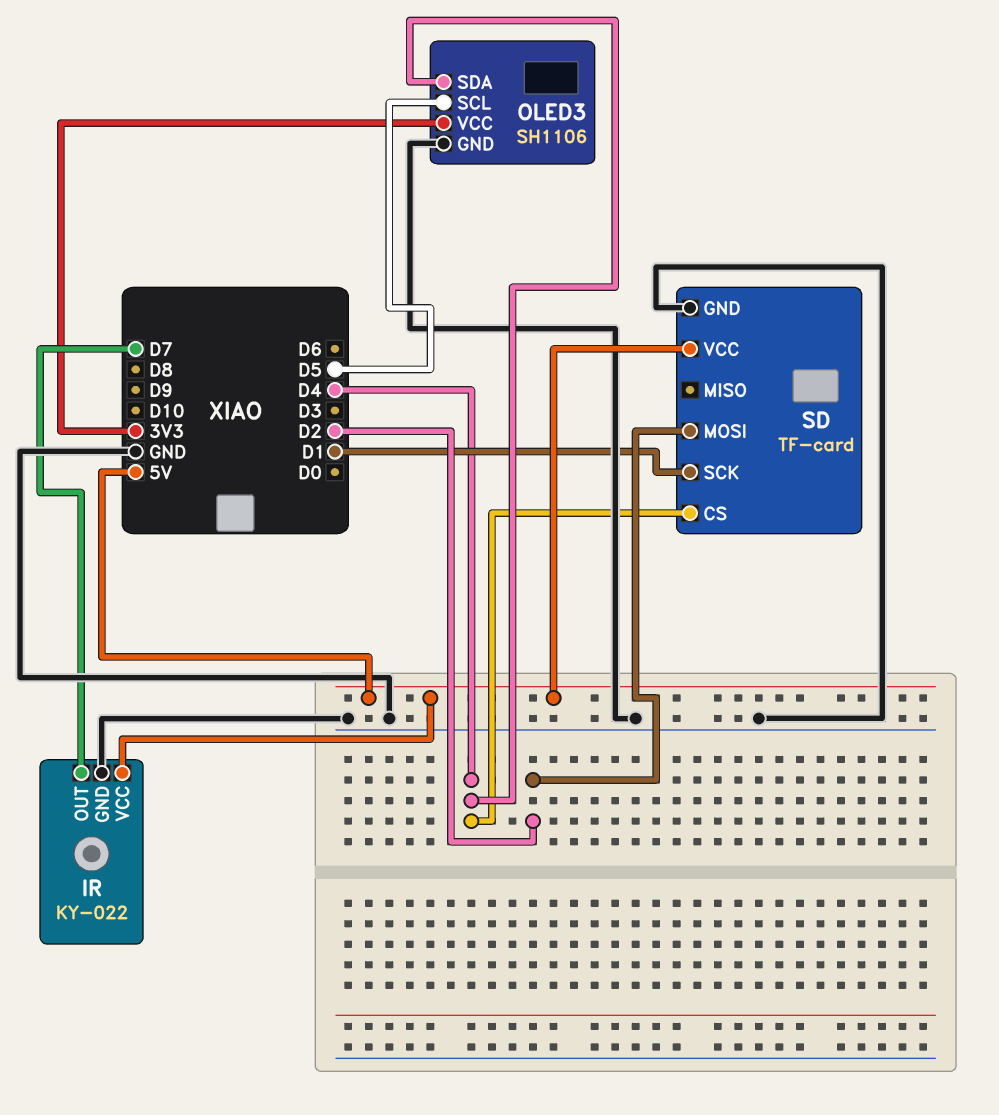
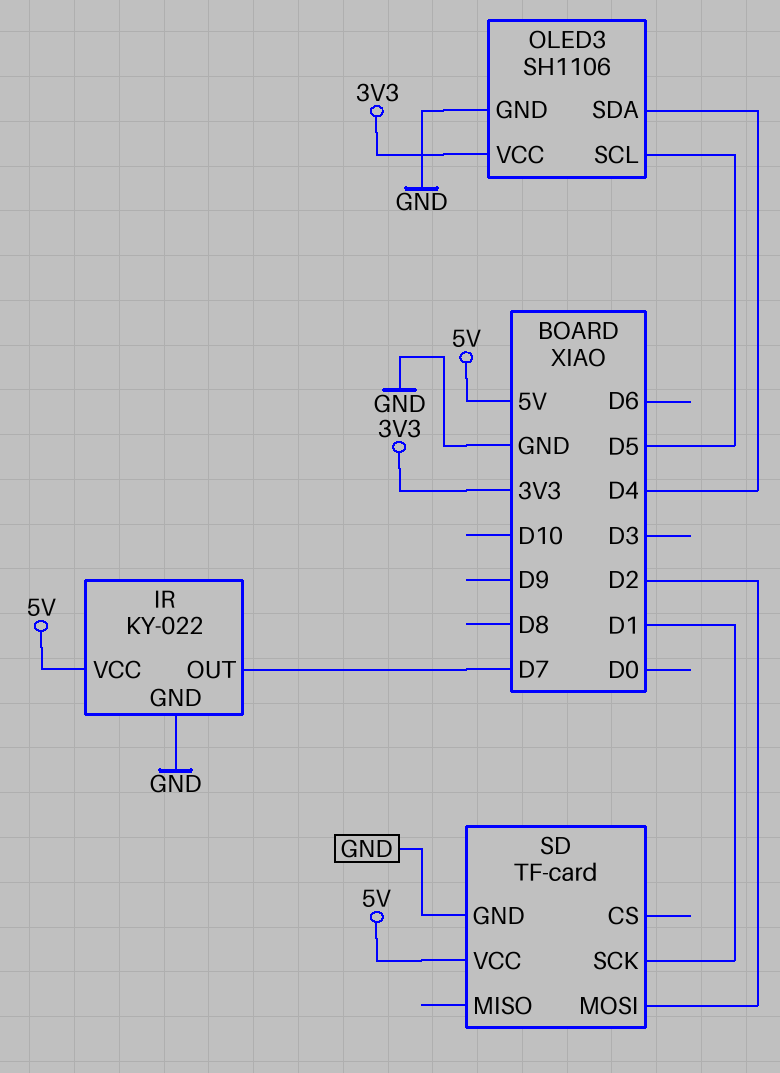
SD pin CS: D4 -> none

